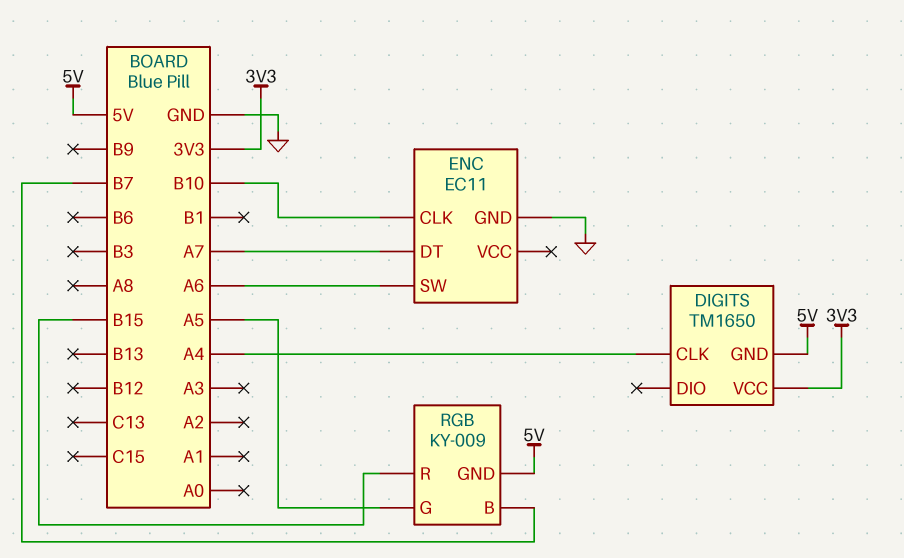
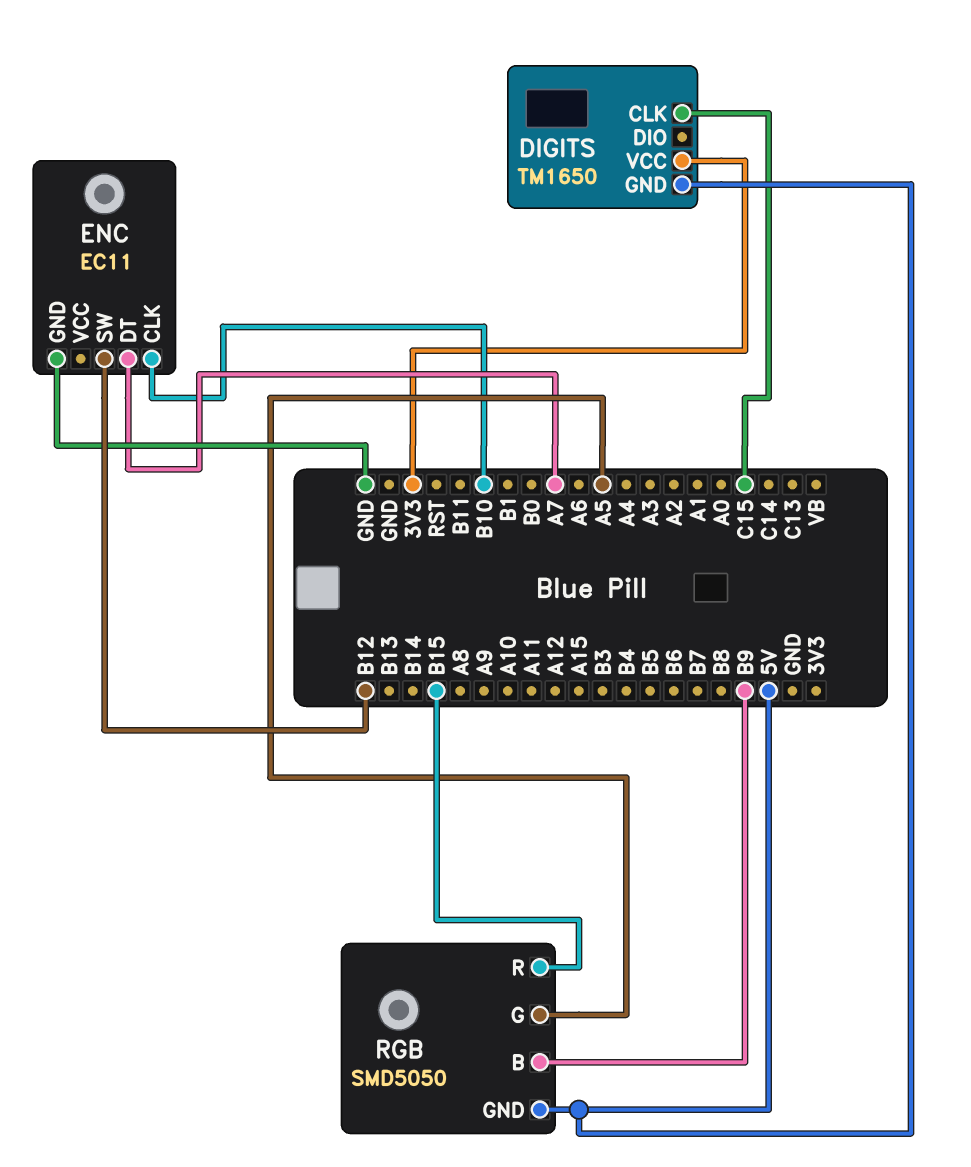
DIGITS pin CLK: A4 -> C15
ENC pin SW: A6 -> B12
RGB: KY-009 -> SMD5050
RGB pin B: B7 -> B9

